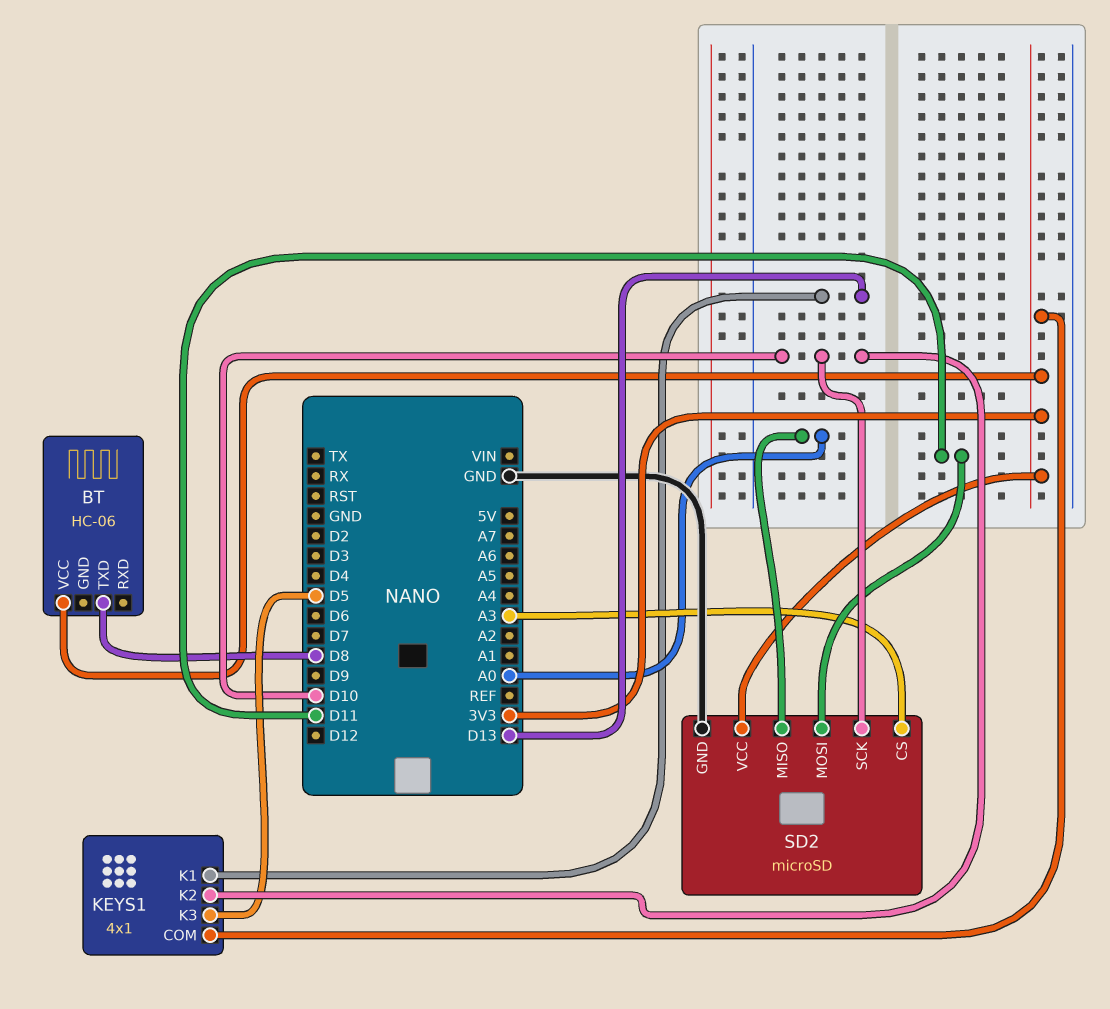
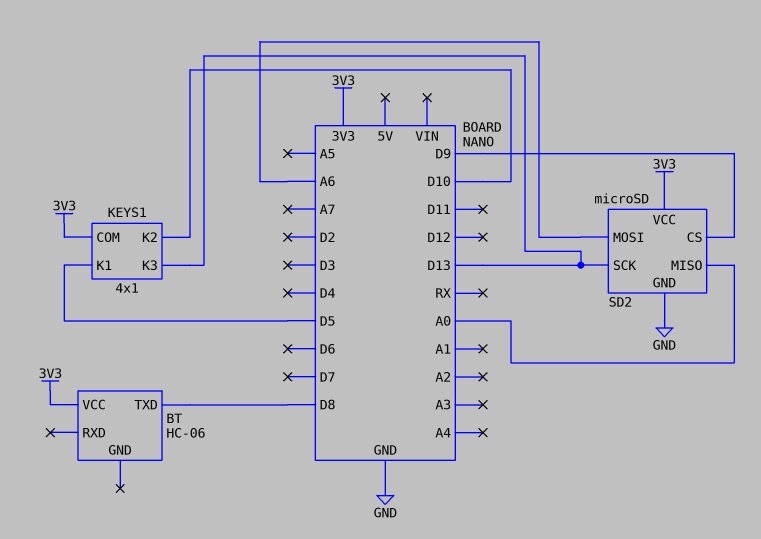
KEYS1 pin K1: D13 -> D5
KEYS1 pin K3: D5 -> D13
SD2 pin CS: A3 -> D9
SD2 pin MOSI: D11 -> A6
SD2 pin SCK: D10 -> D13

